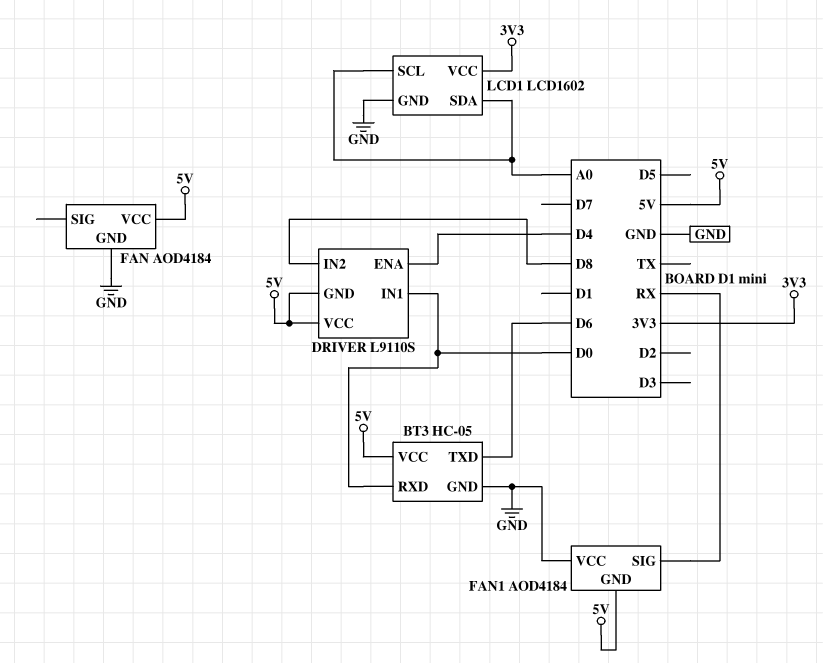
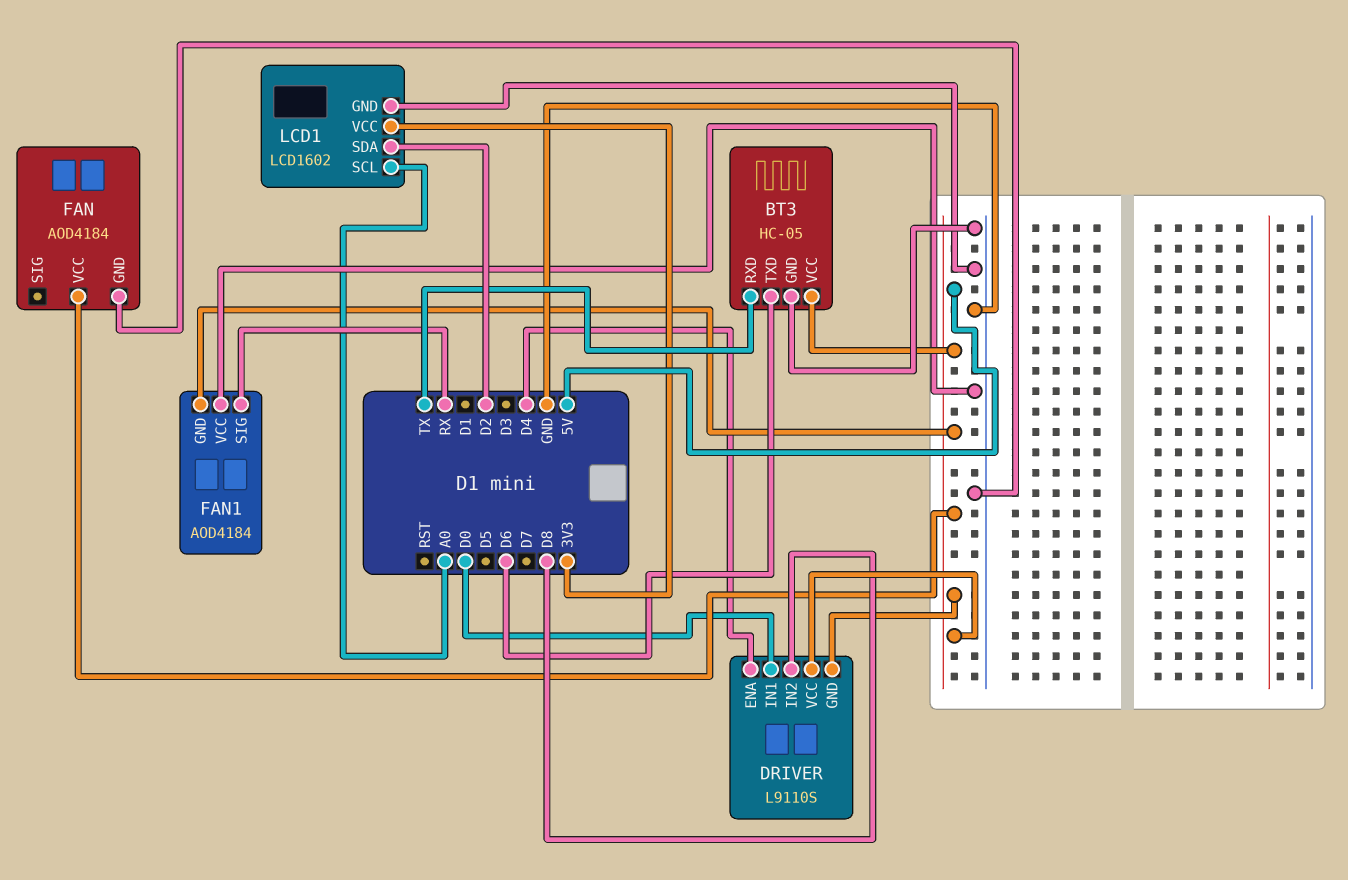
BT3 pin RXD: D0 -> TX
LCD1 pin SDA: A0 -> D2

